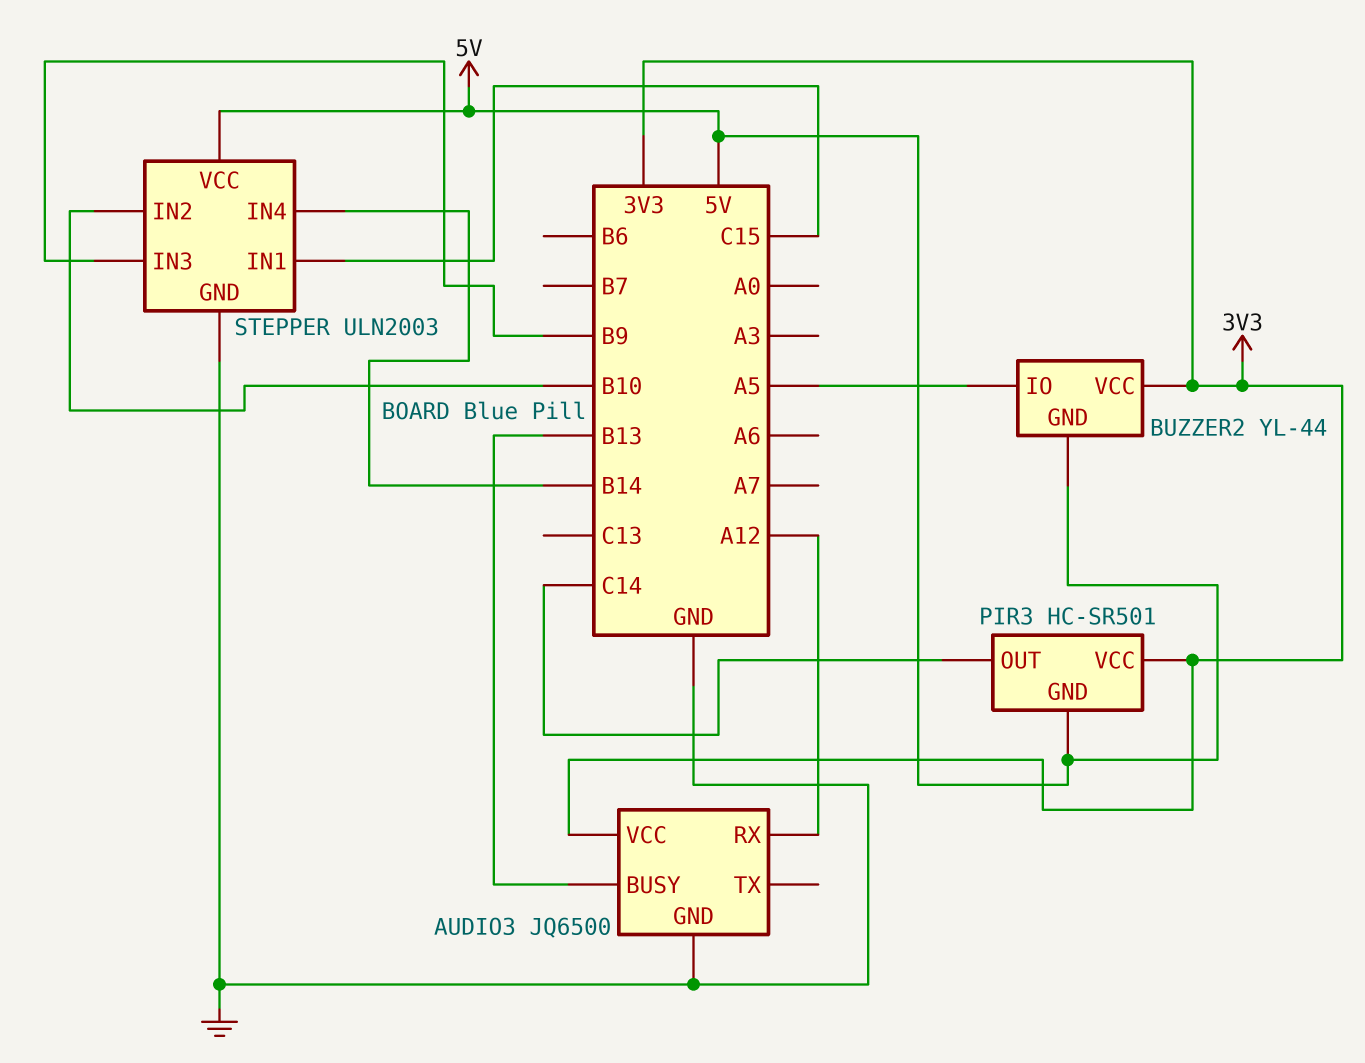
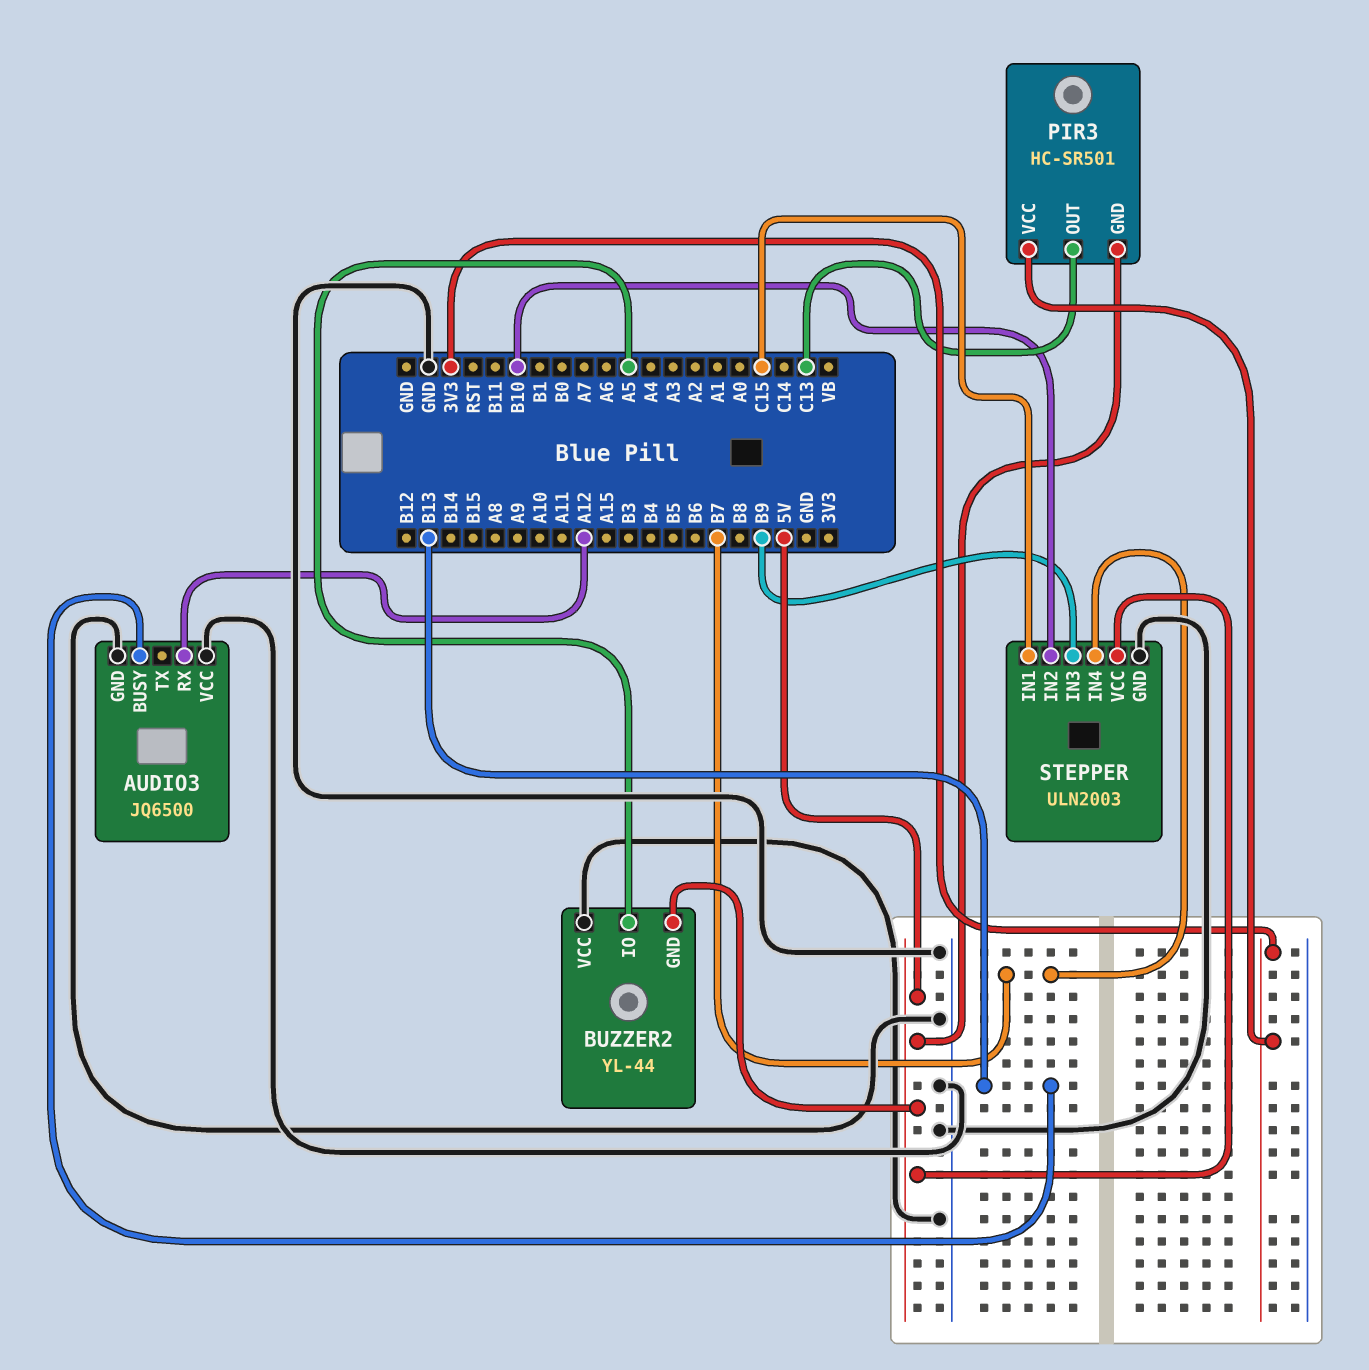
AUDIO3 pin VCC: 3V3 -> GND
BUZZER2 pin VCC: 3V3 -> GND
PIR3 pin OUT: C14 -> C13
STEPPER pin IN4: B14 -> B7

